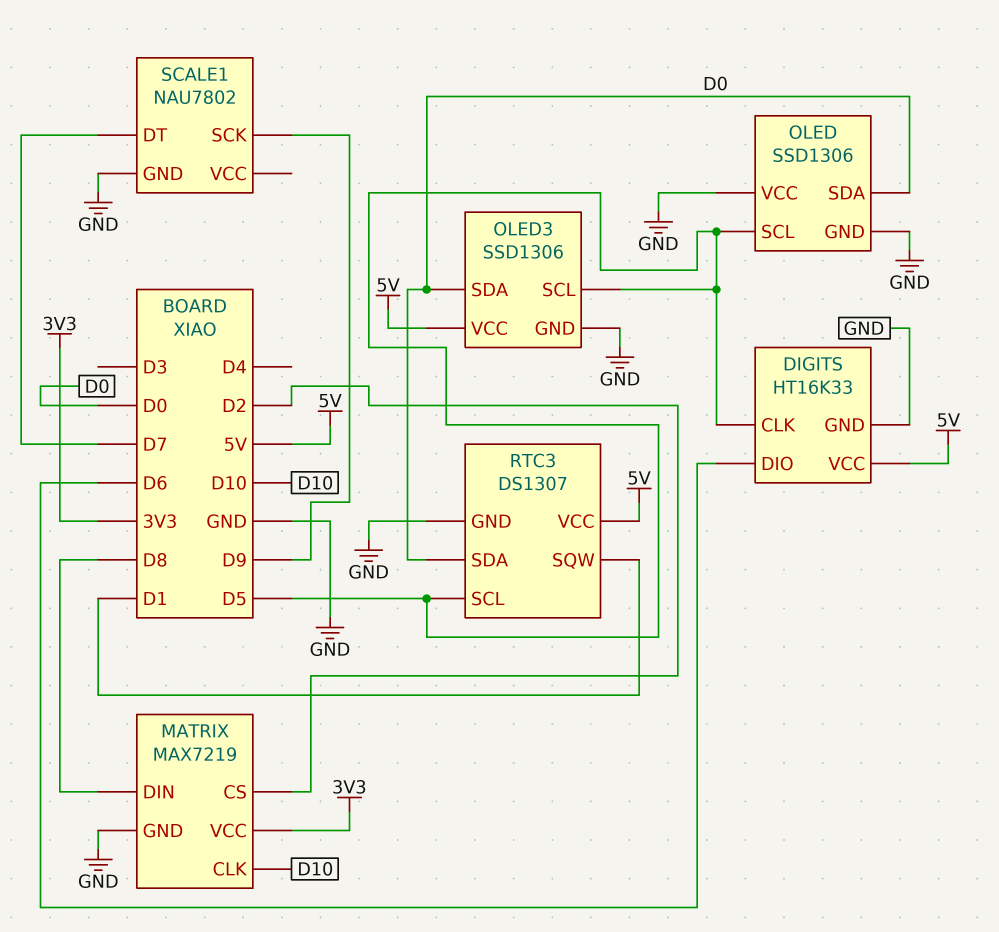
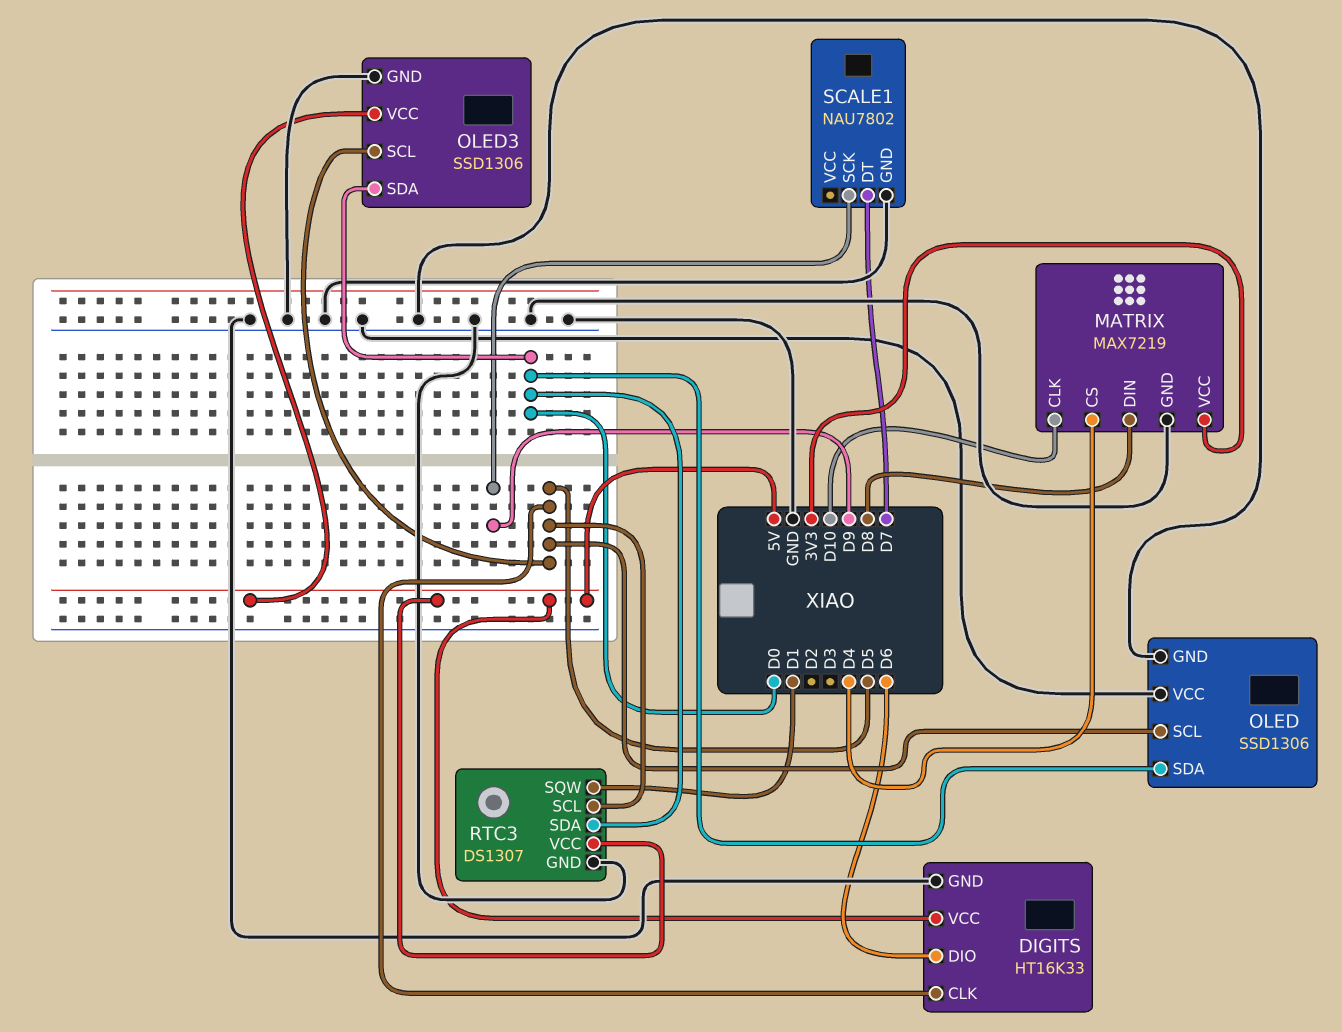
MATRIX pin CS: D2 -> D4

